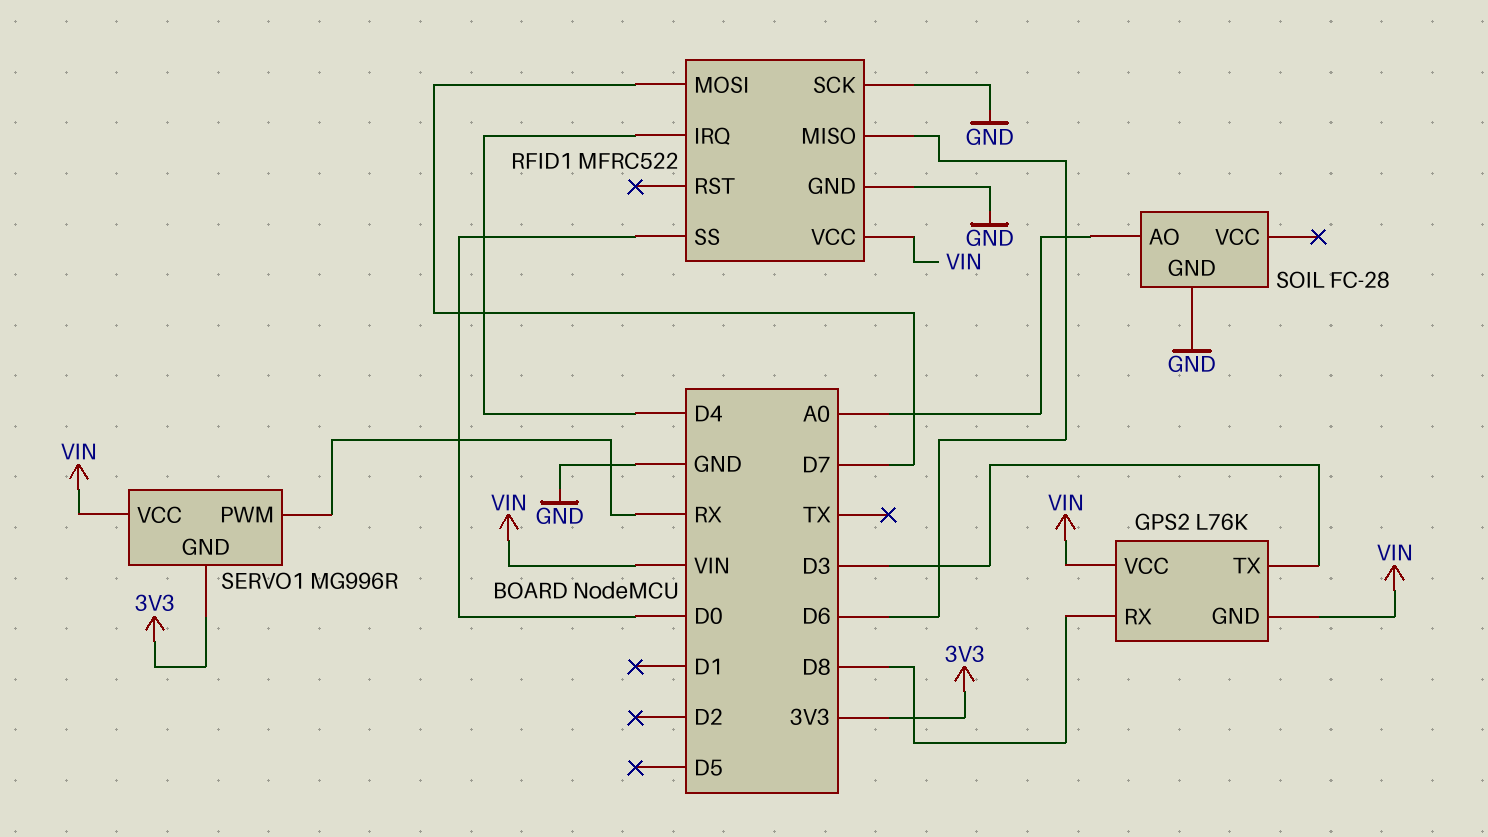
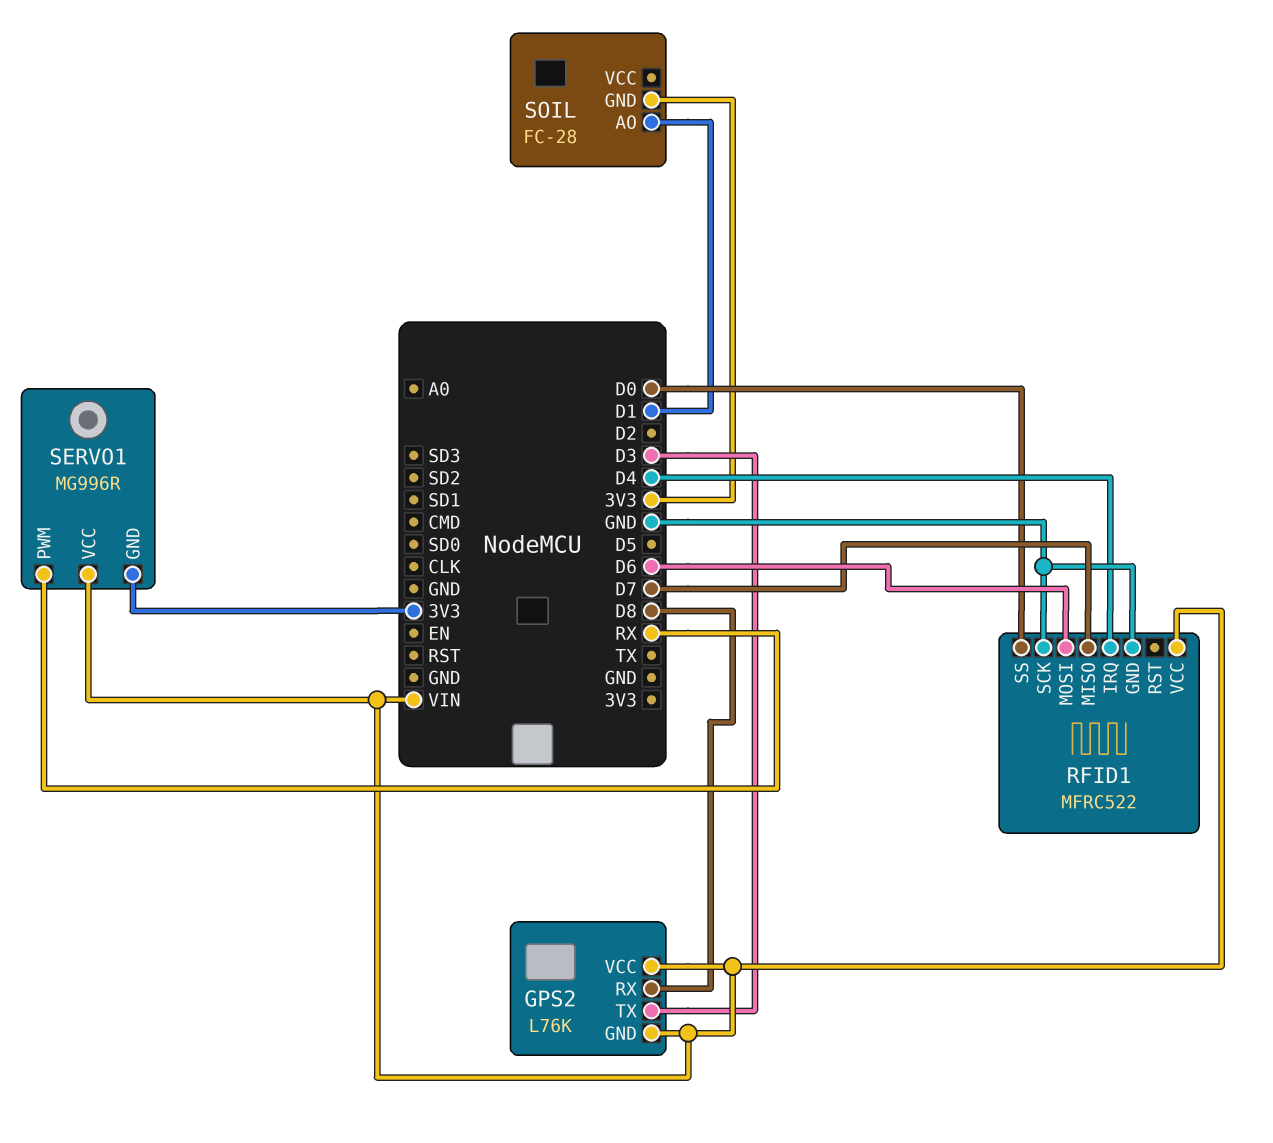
RFID1 pin MISO: D6 -> D7
RFID1 pin MOSI: D7 -> D6
SOIL pin AO: A0 -> D1
SOIL pin GND: GND -> 3V3

